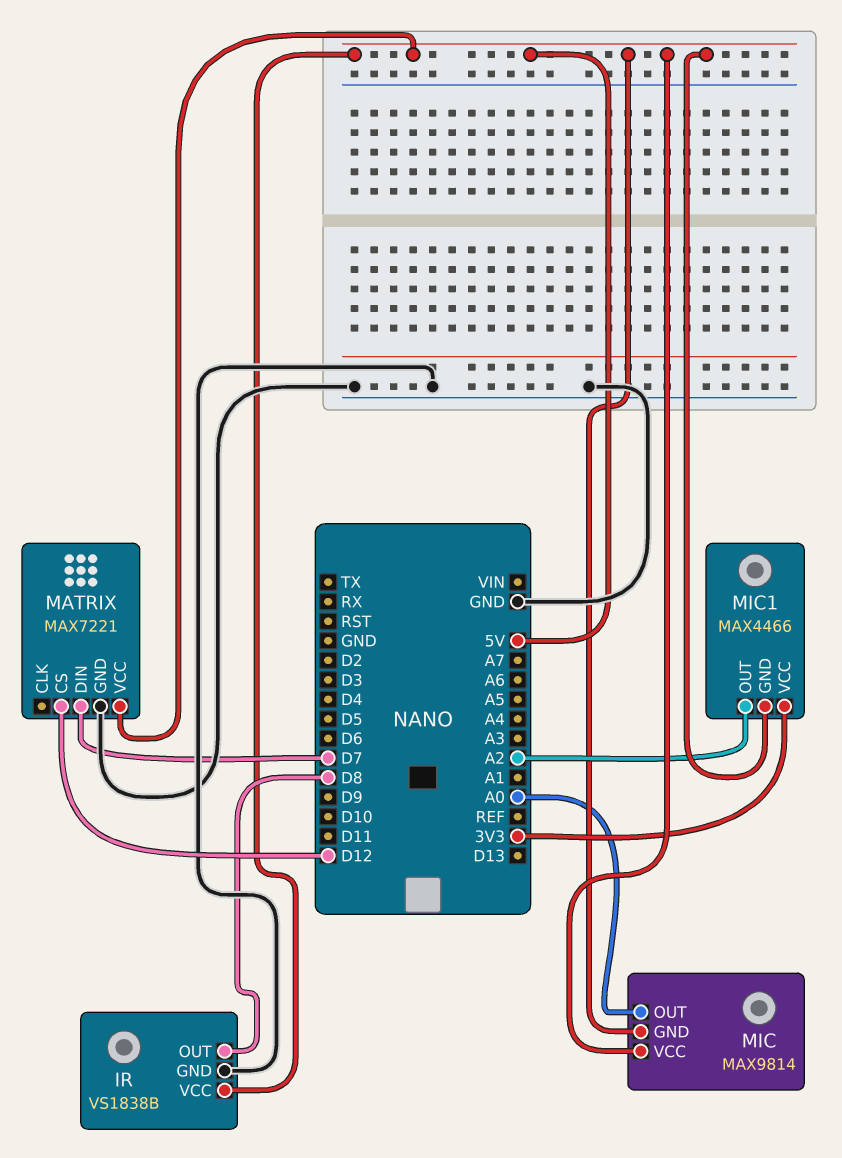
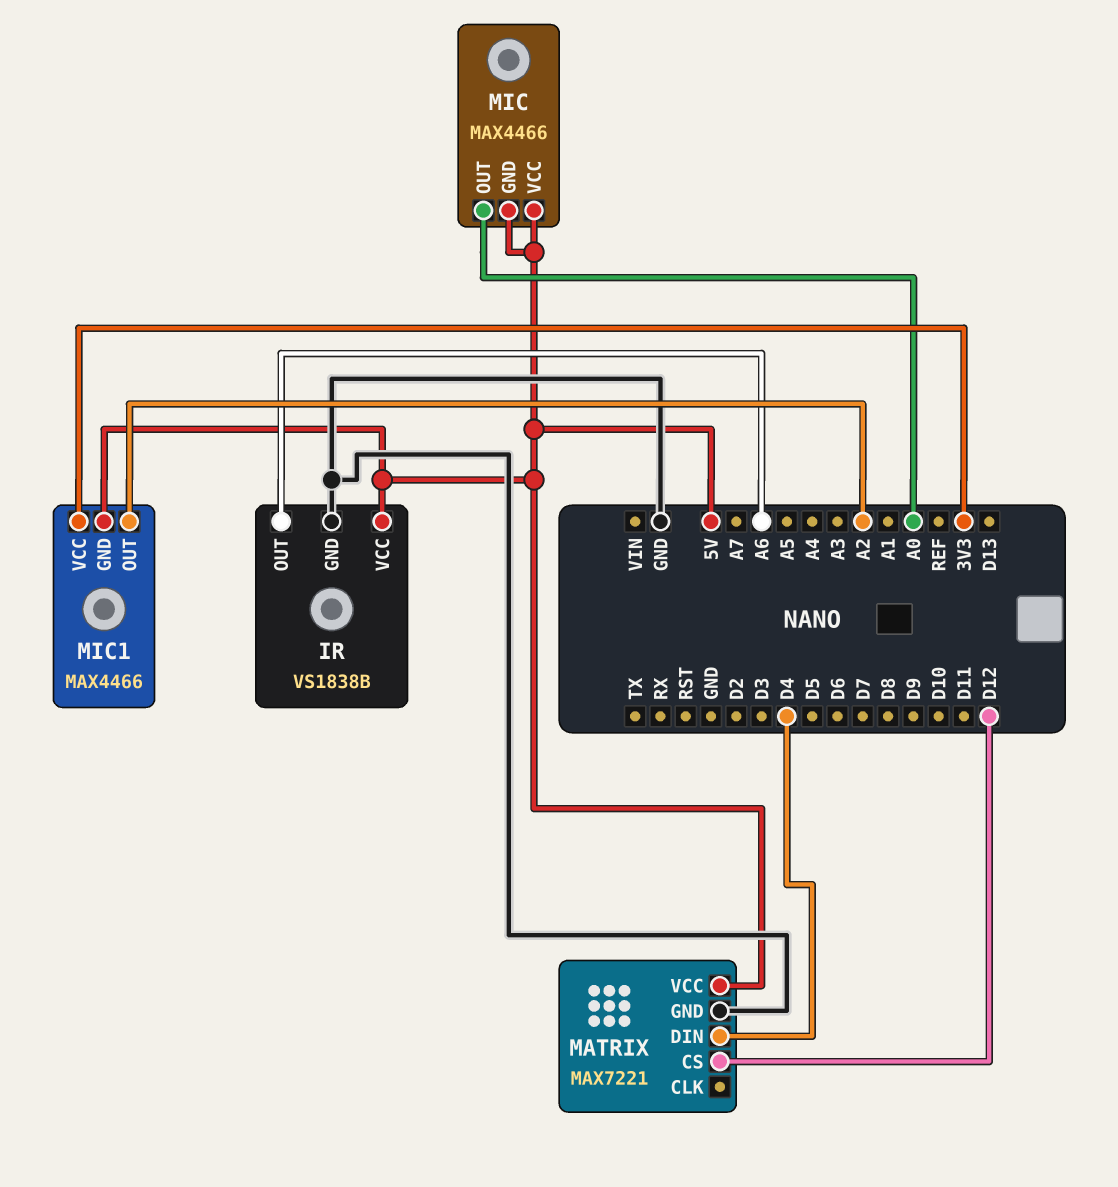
IR pin OUT: D8 -> A6
MATRIX pin DIN: D7 -> D4
MIC: MAX9814 -> MAX4466

